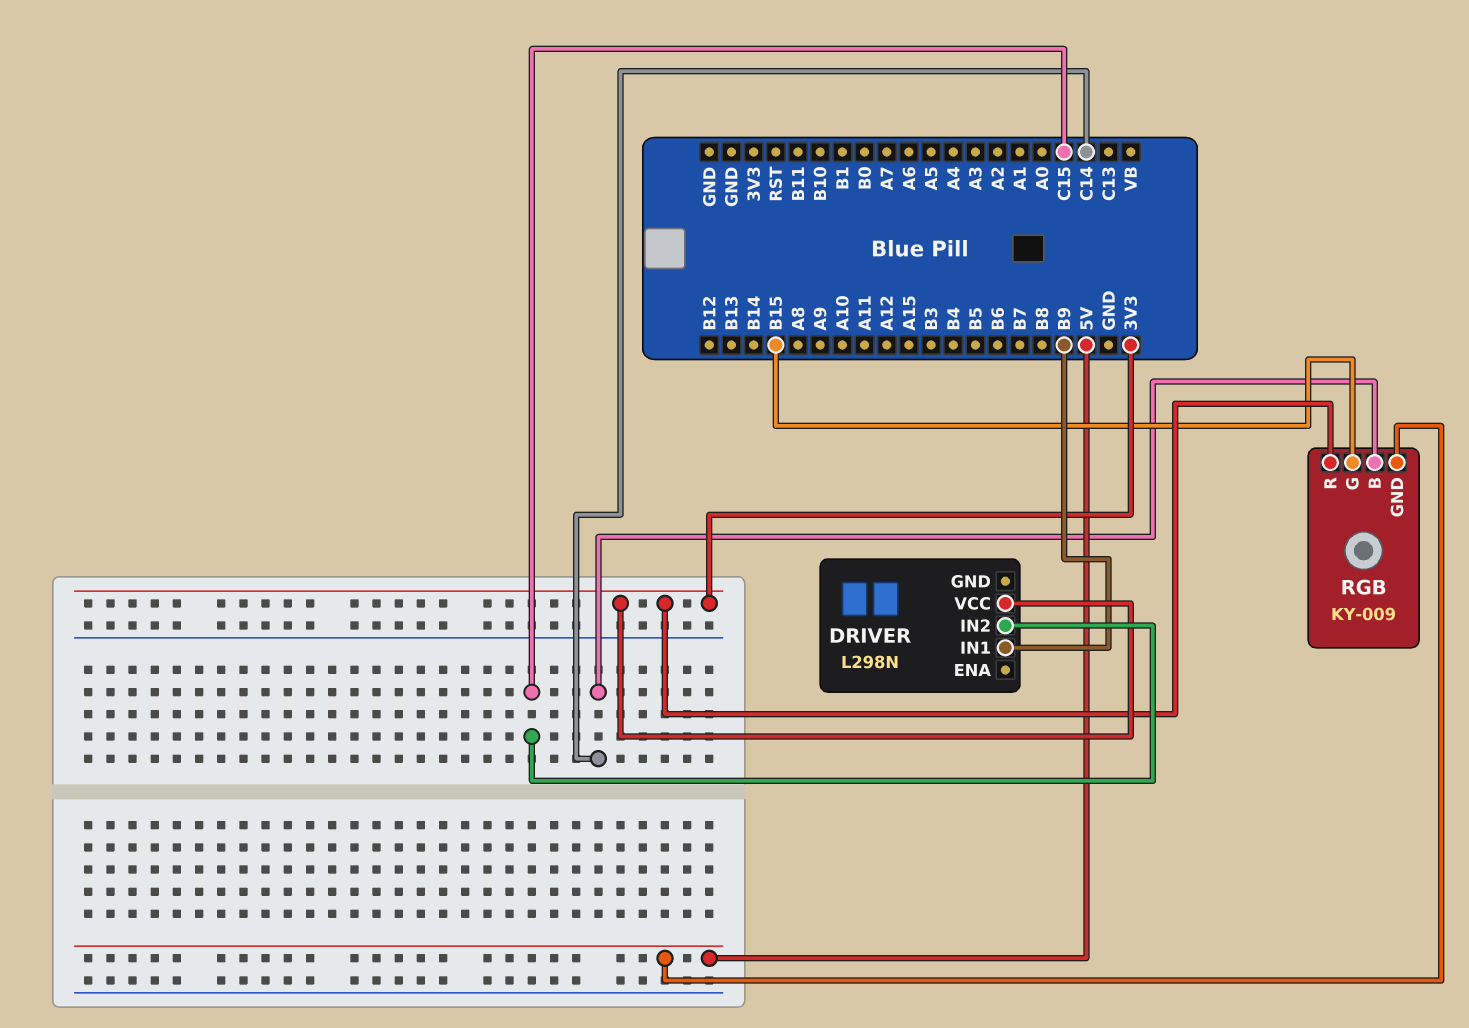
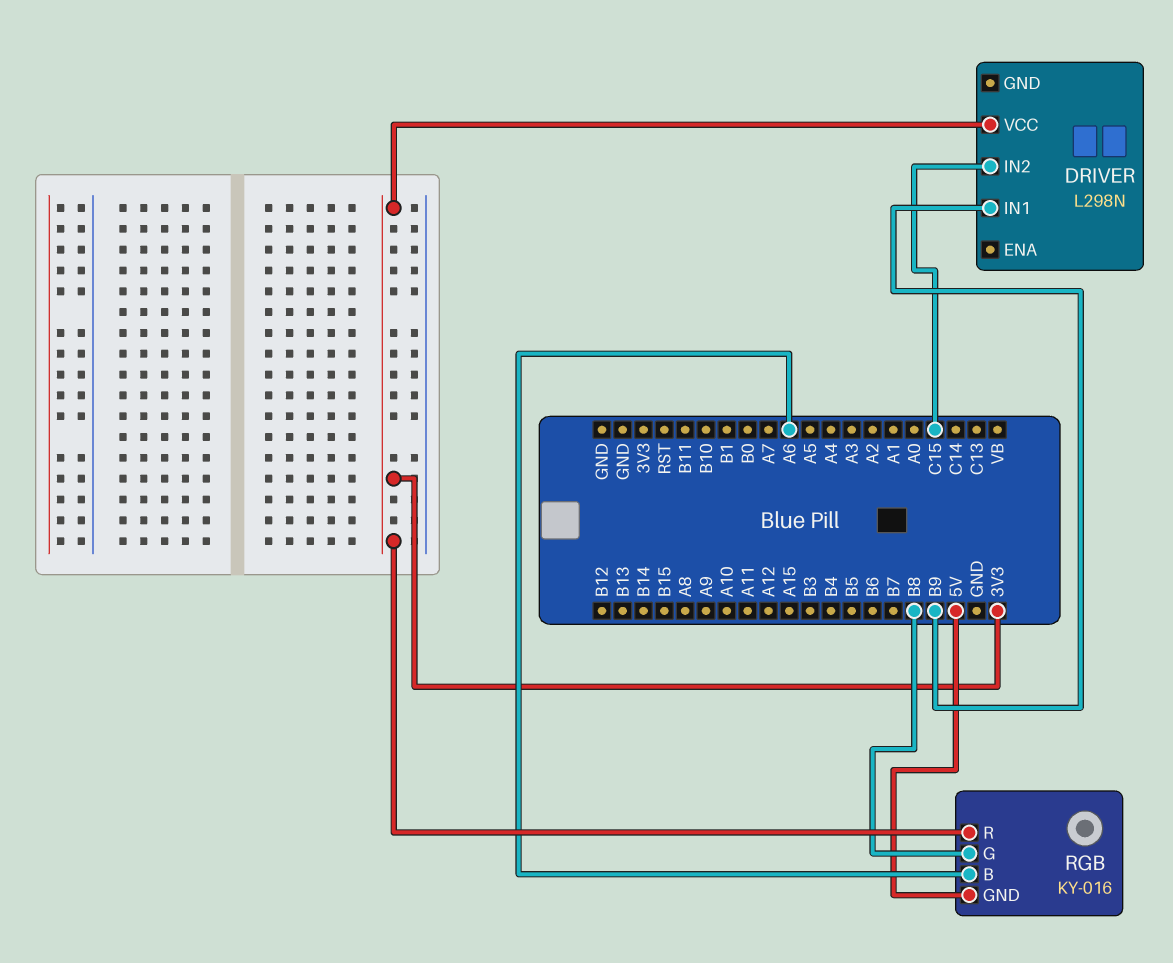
RGB: KY-009 -> KY-016
RGB pin B: C14 -> A6
RGB pin G: B15 -> B8

